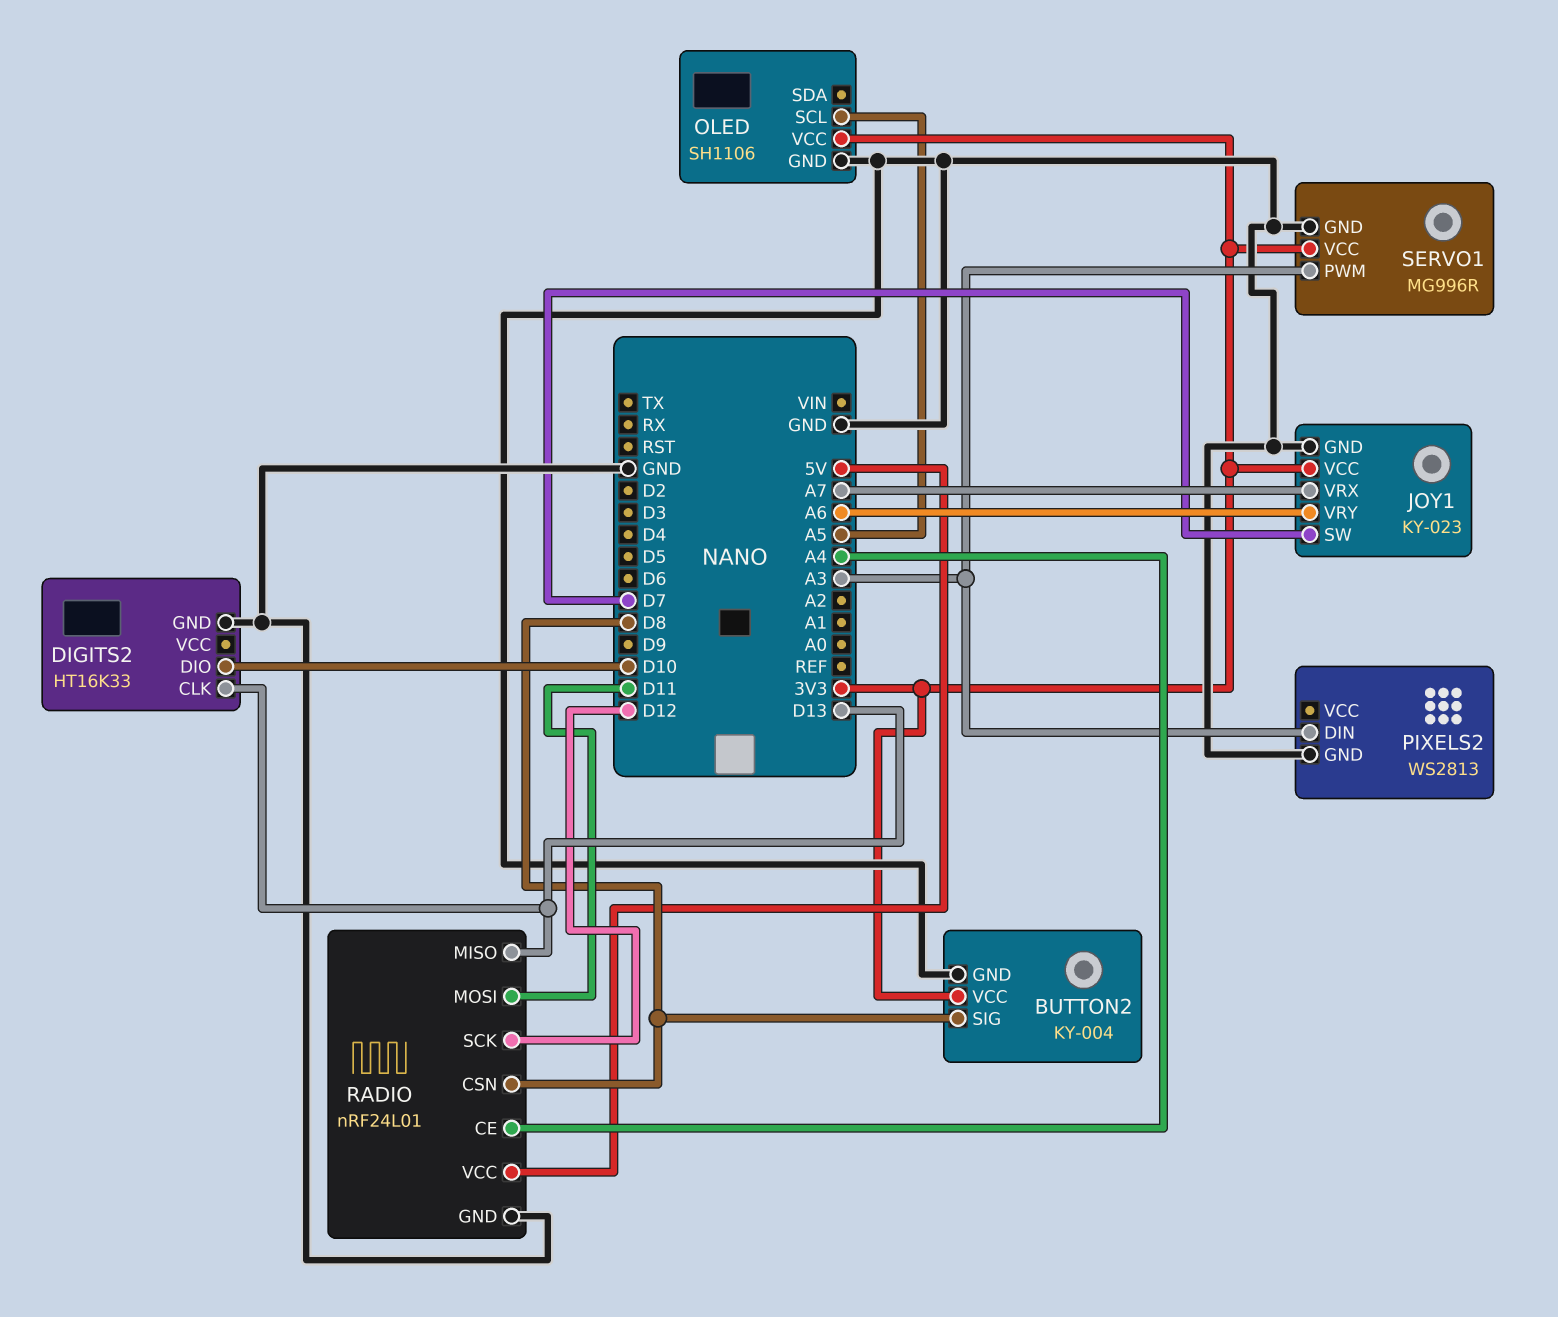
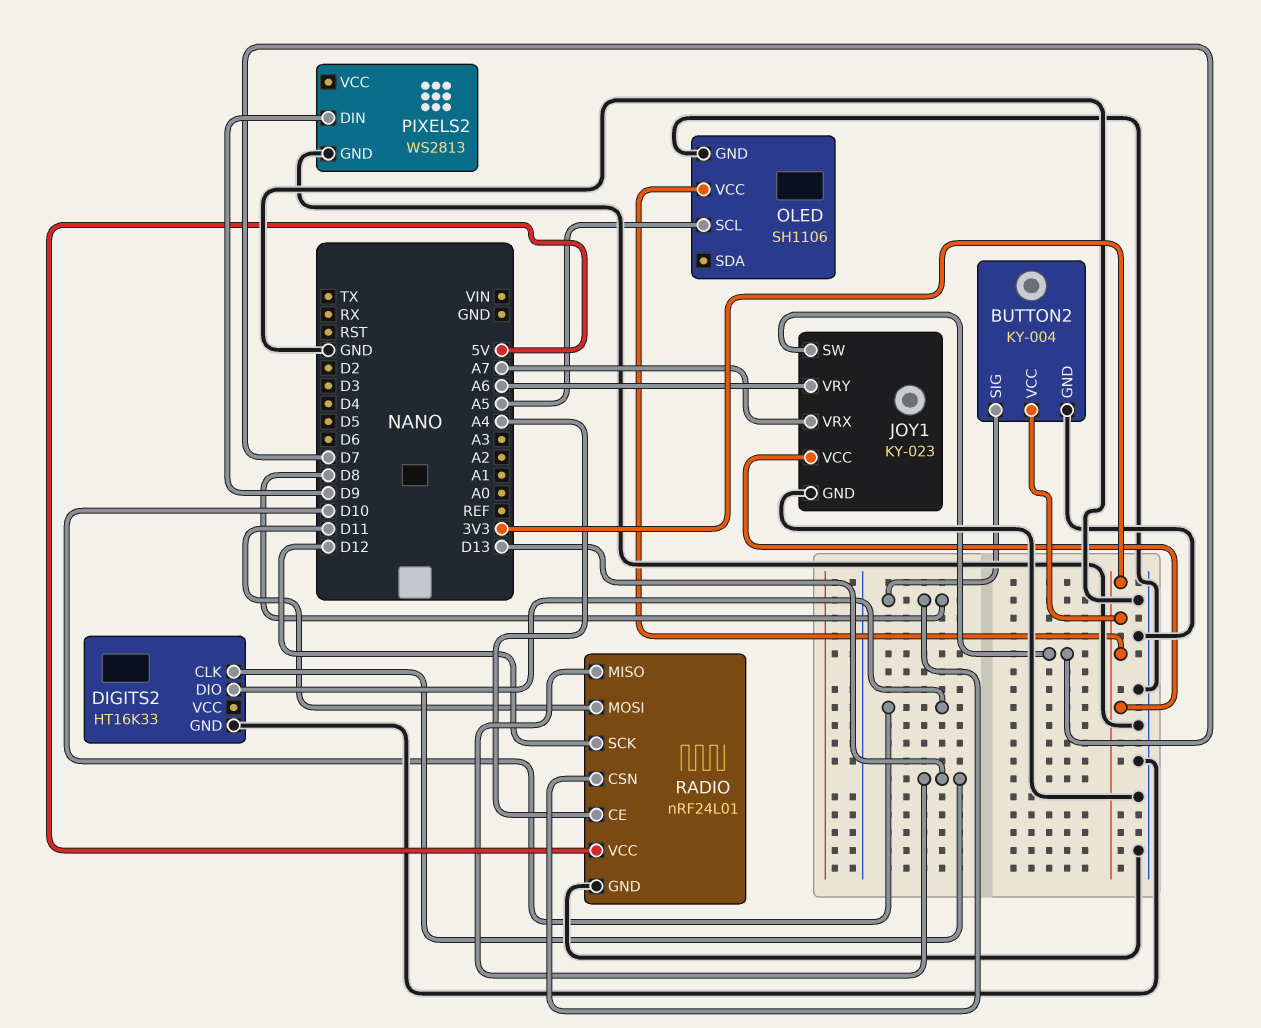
PIXELS2 pin DIN: A3 -> D9
SERVO1: MG996R -> none
SERVO1 pin GND: GND -> none
SERVO1 pin PWM: A3 -> none
SERVO1 pin VCC: 3V3 -> none

